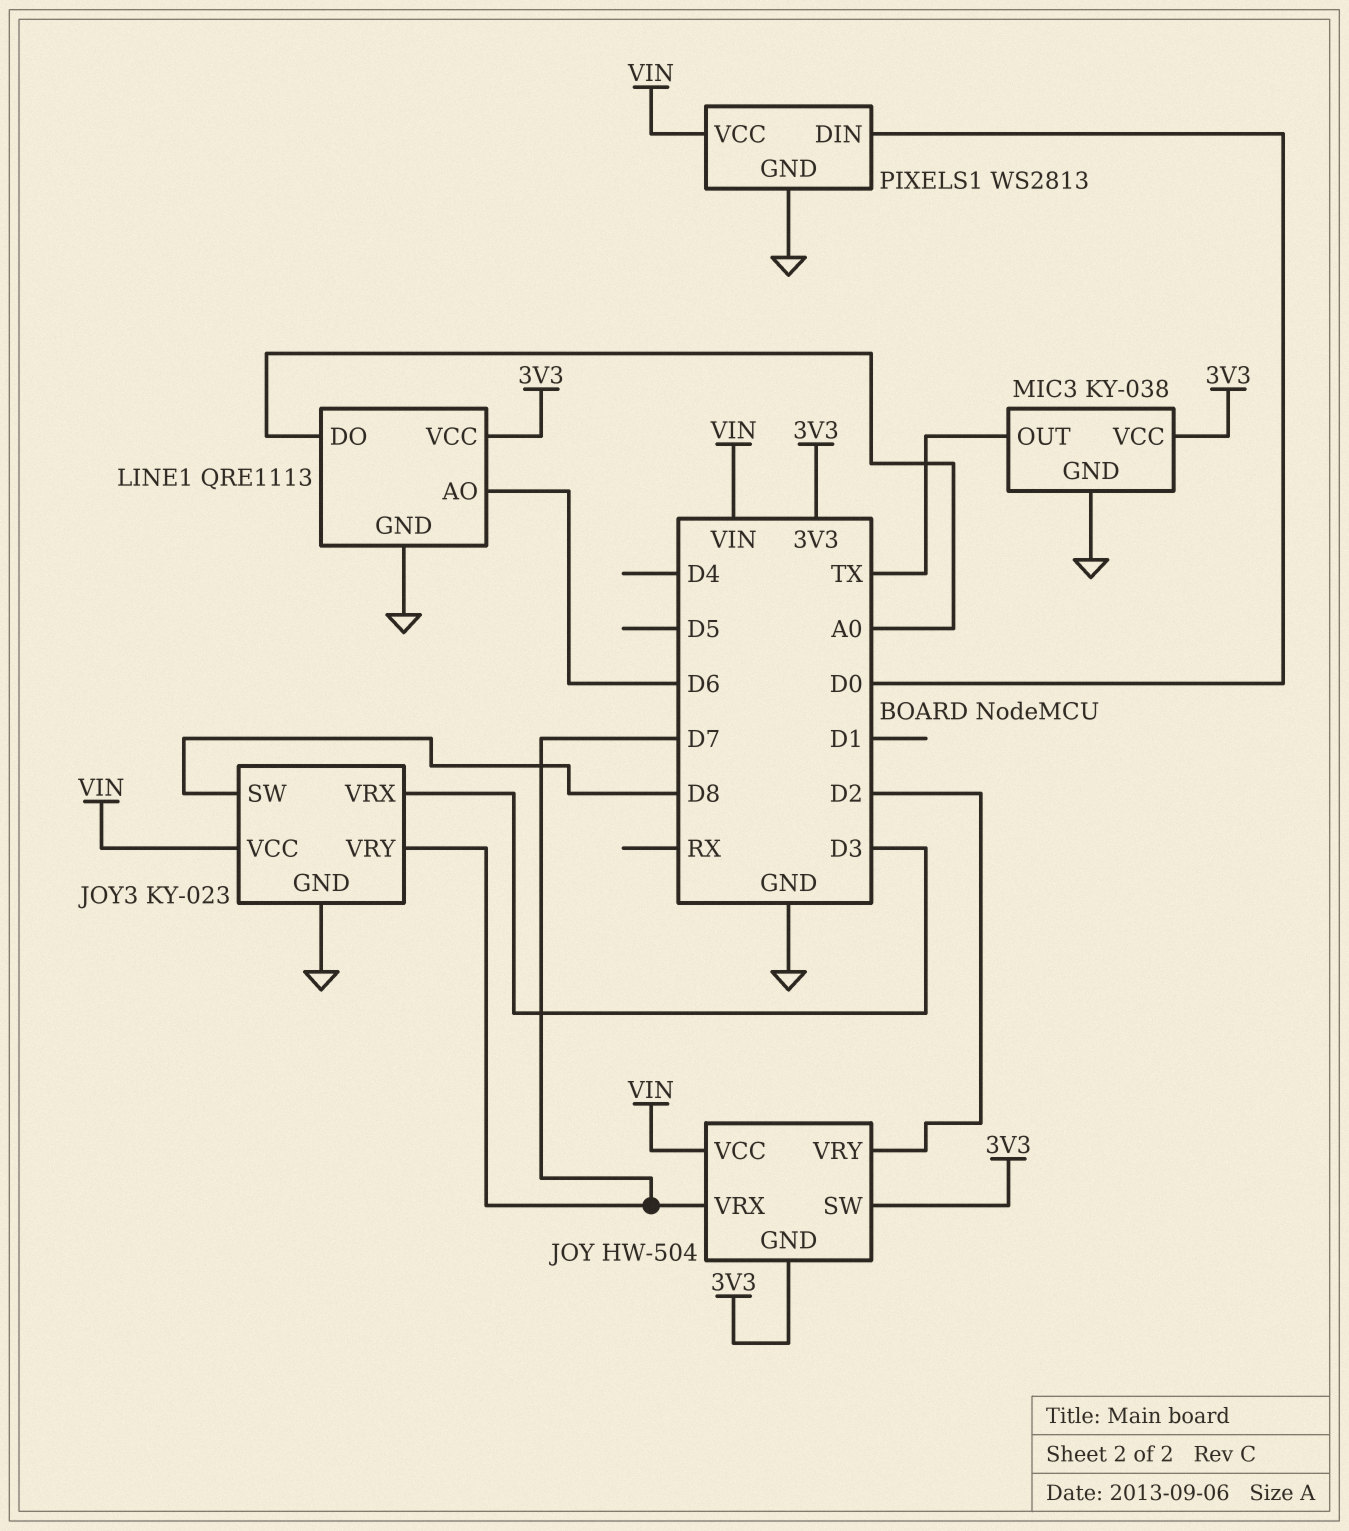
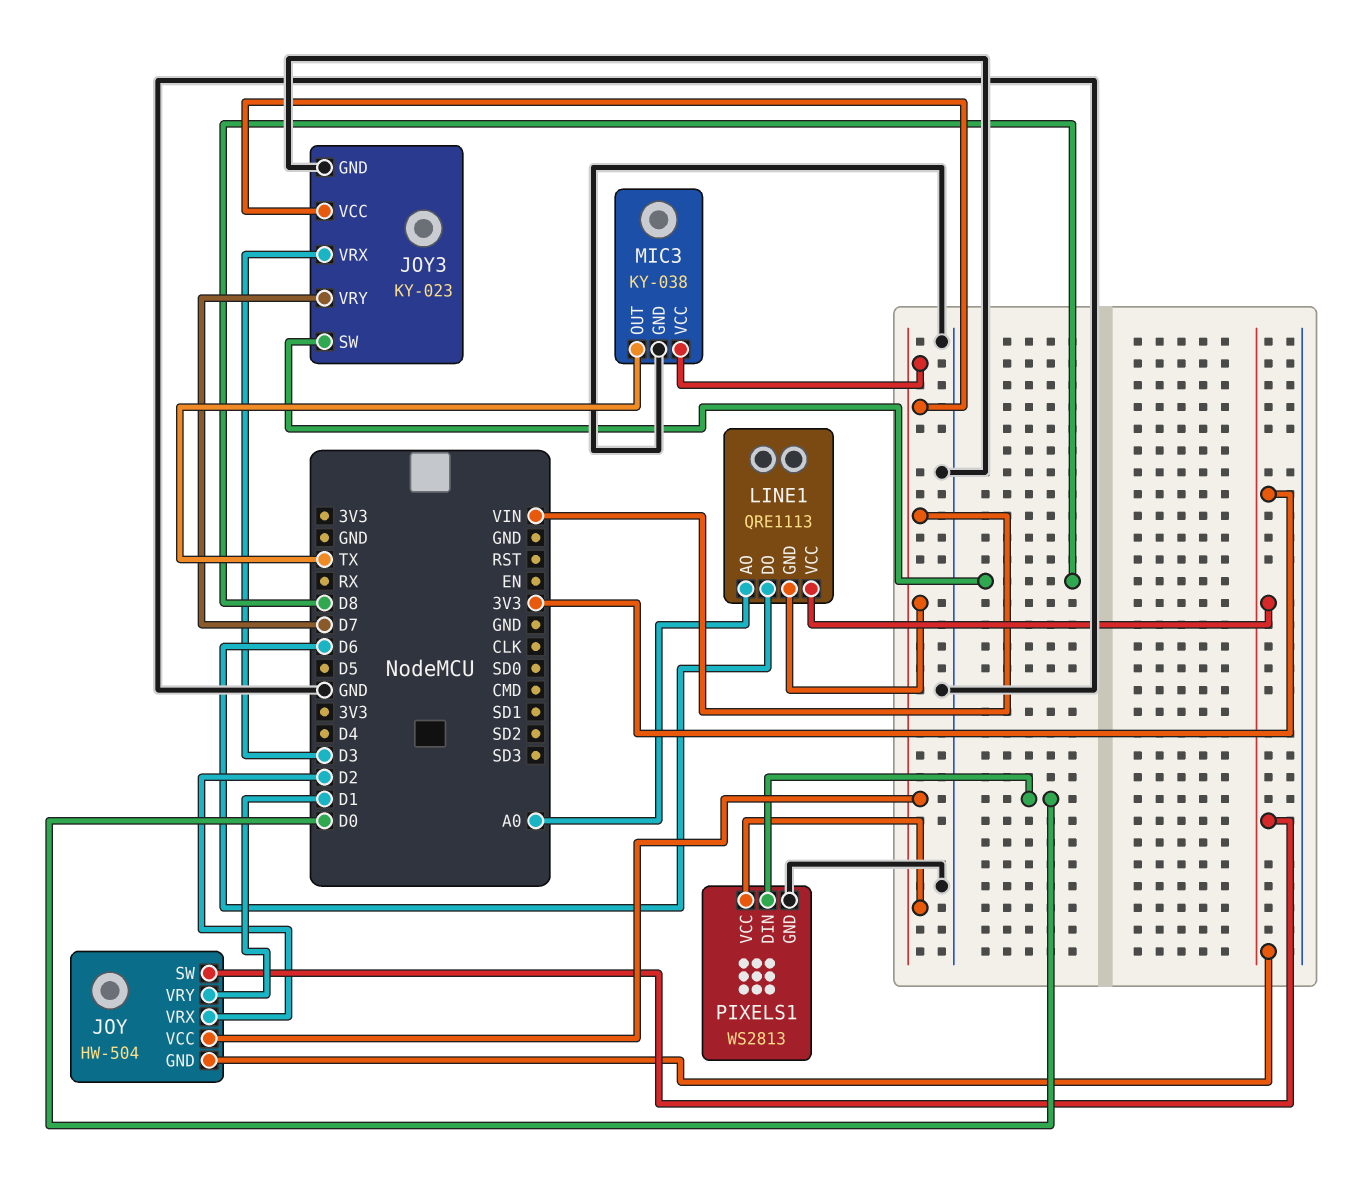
JOY pin VRX: D7 -> D2
JOY pin VRY: D2 -> D1
LINE1 pin AO: D6 -> A0
LINE1 pin DO: A0 -> D6
LINE1 pin GND: GND -> VIN
MIC3 pin VCC: 3V3 -> VIN

